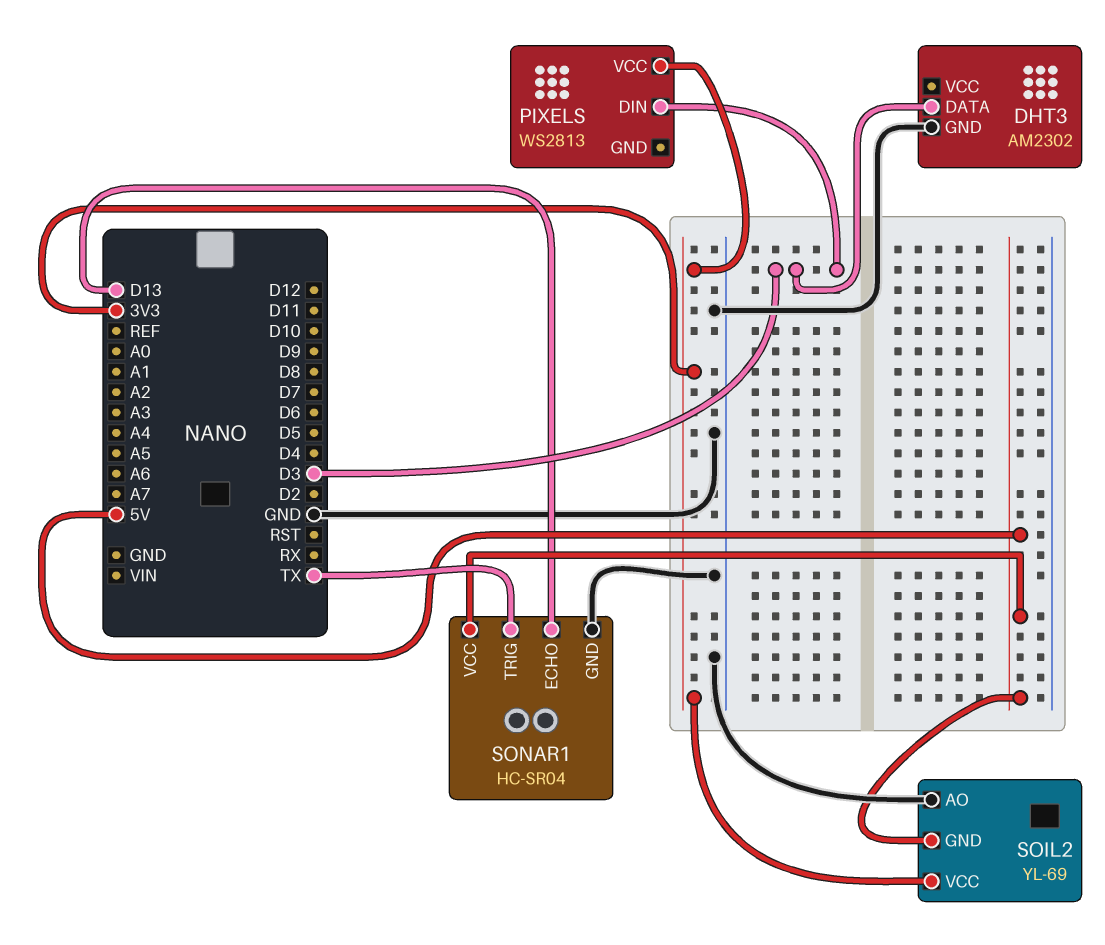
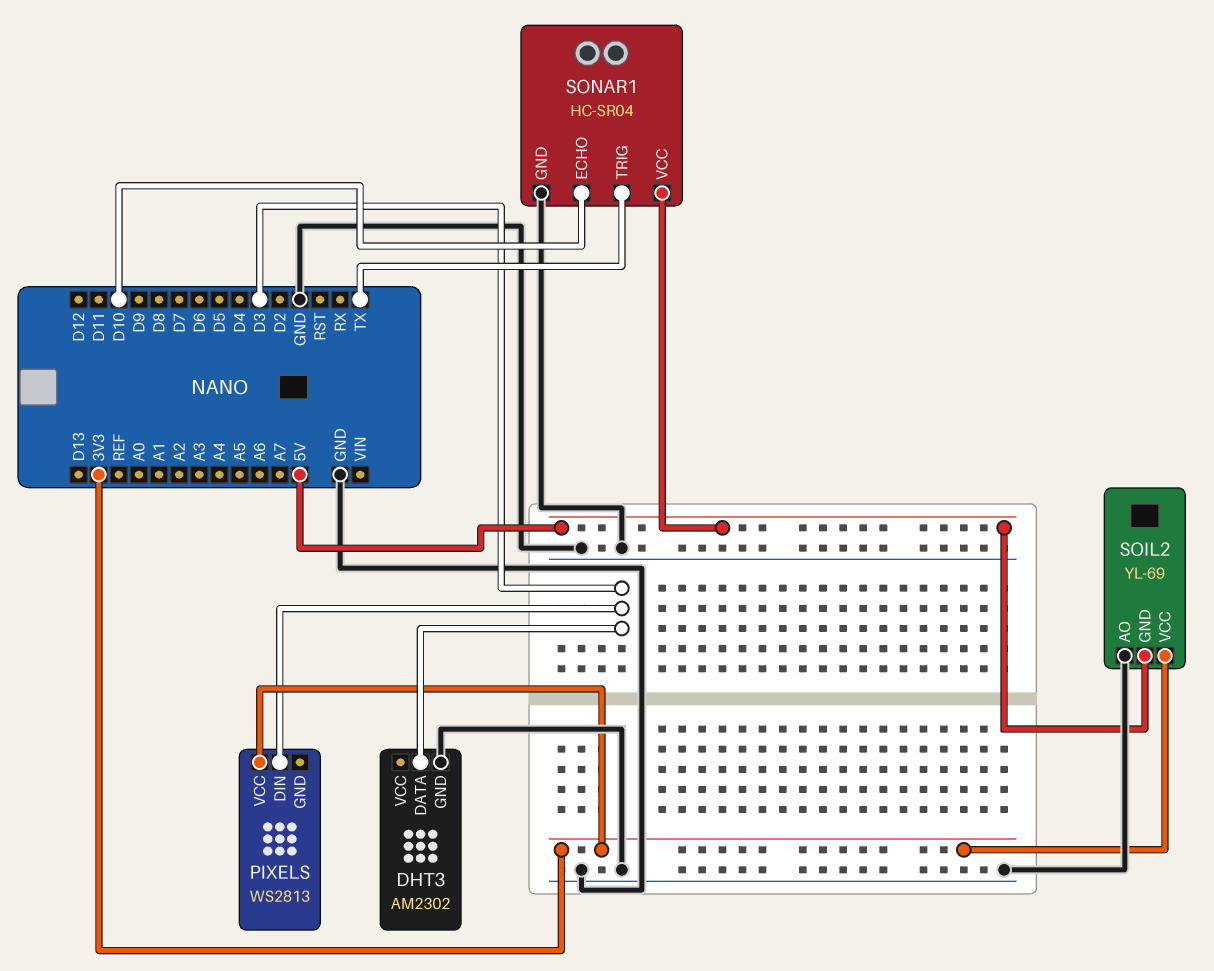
SONAR1 pin ECHO: D13 -> D10

